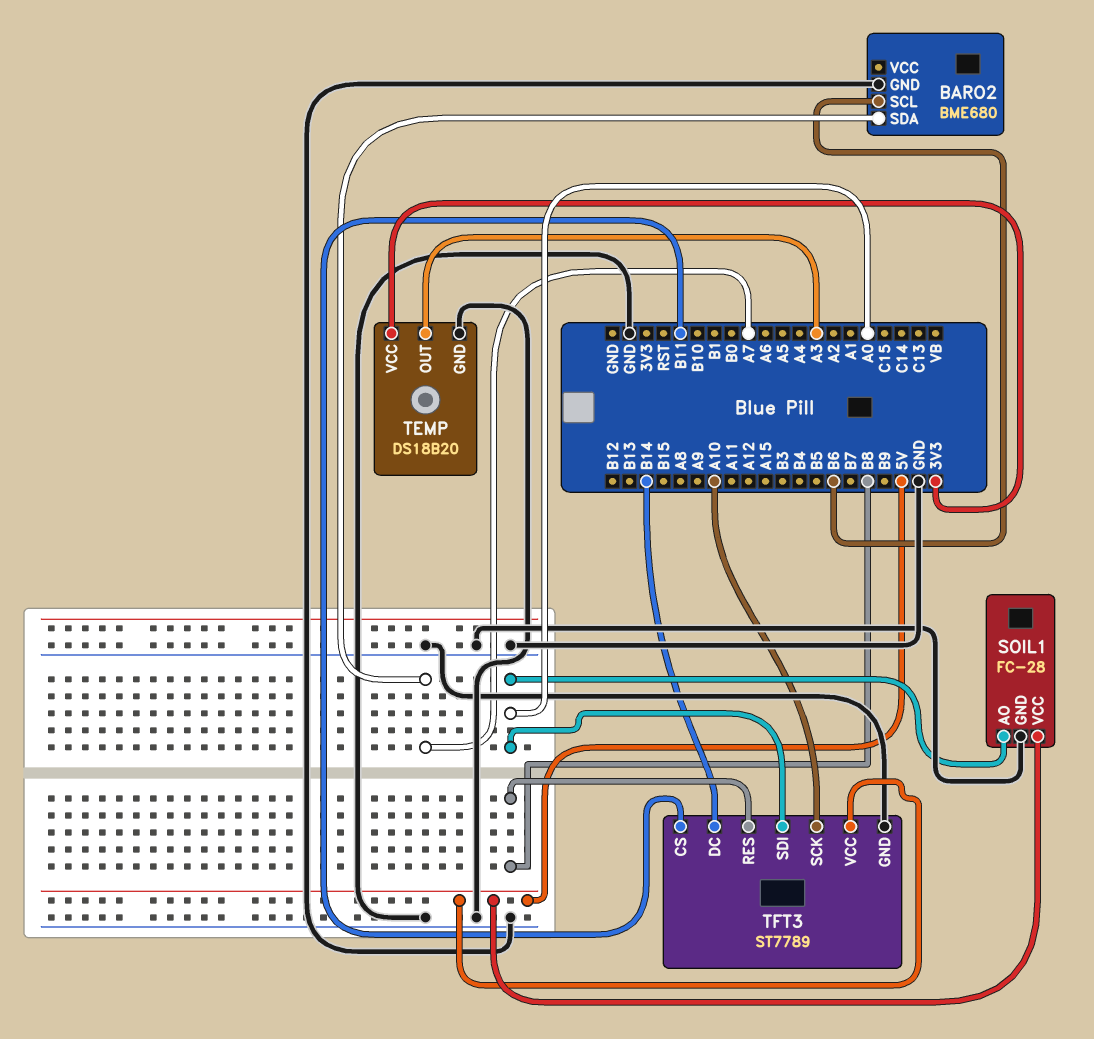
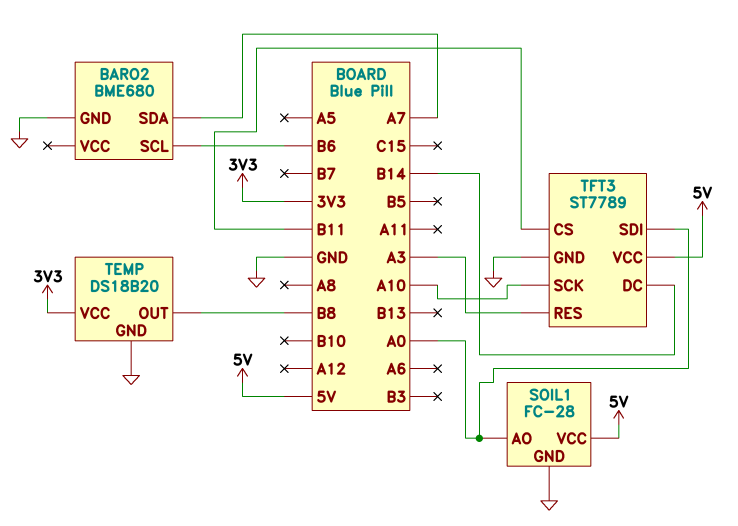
TEMP pin OUT: A3 -> B8
TFT3 pin RES: B8 -> A3

